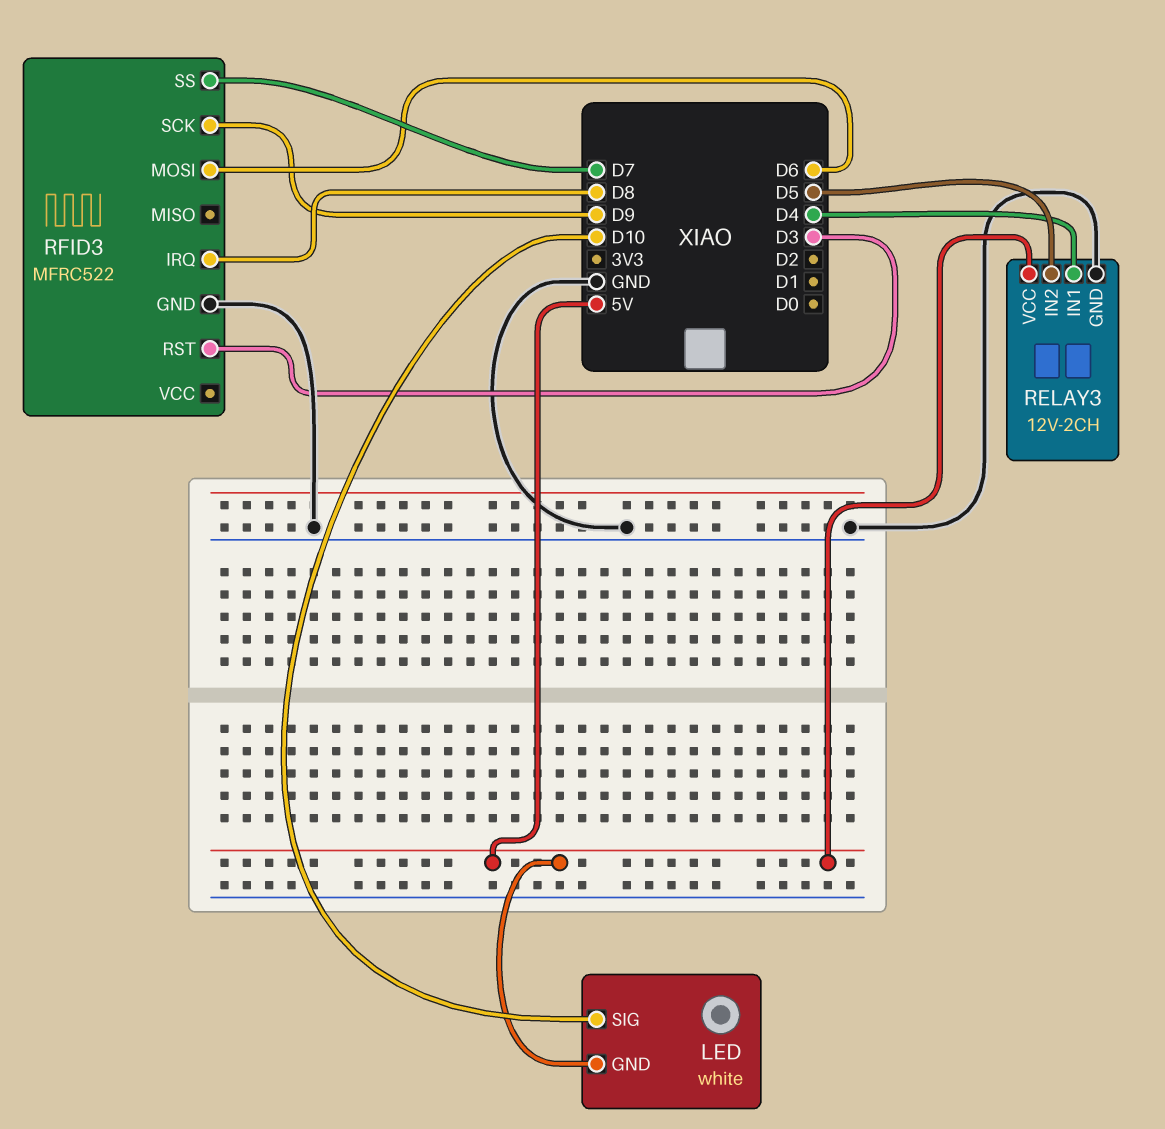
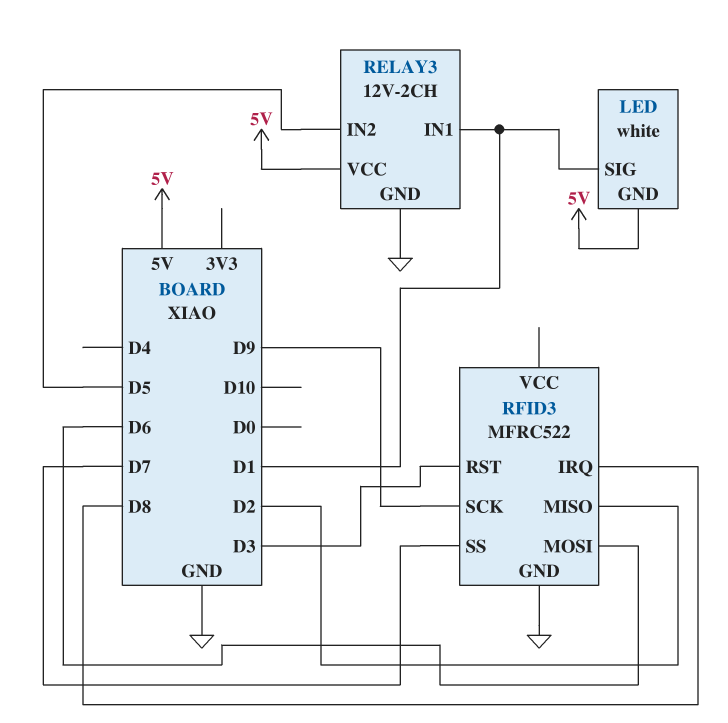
LED pin SIG: D10 -> D1
RELAY3 pin IN1: D4 -> D1
RFID3 pin MISO: none -> D2

